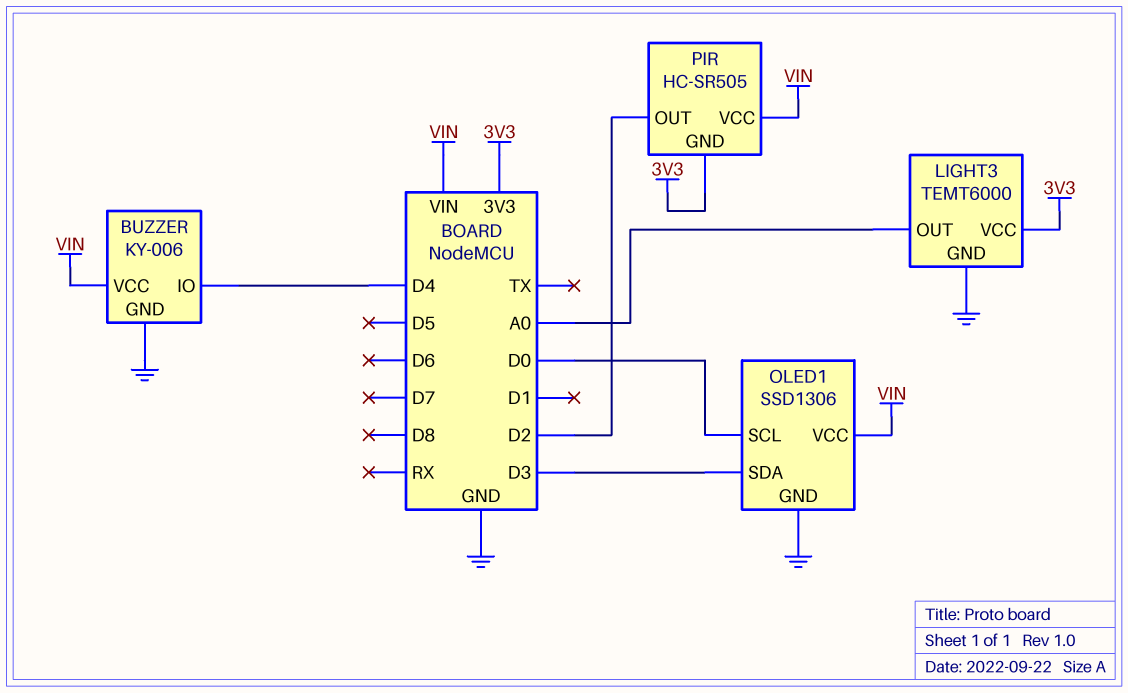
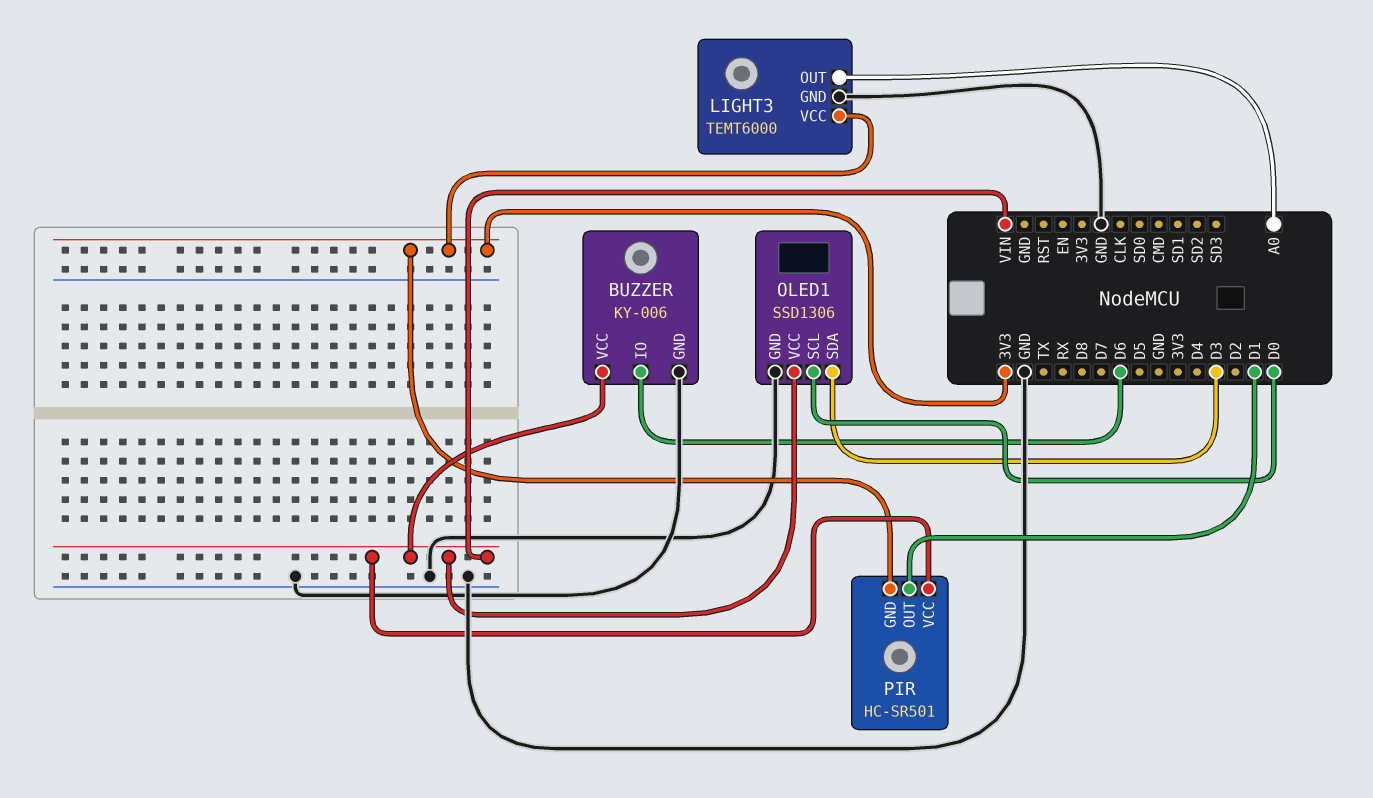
BUZZER pin IO: D4 -> D6
PIR: HC-SR505 -> HC-SR501
PIR pin OUT: D2 -> D1

